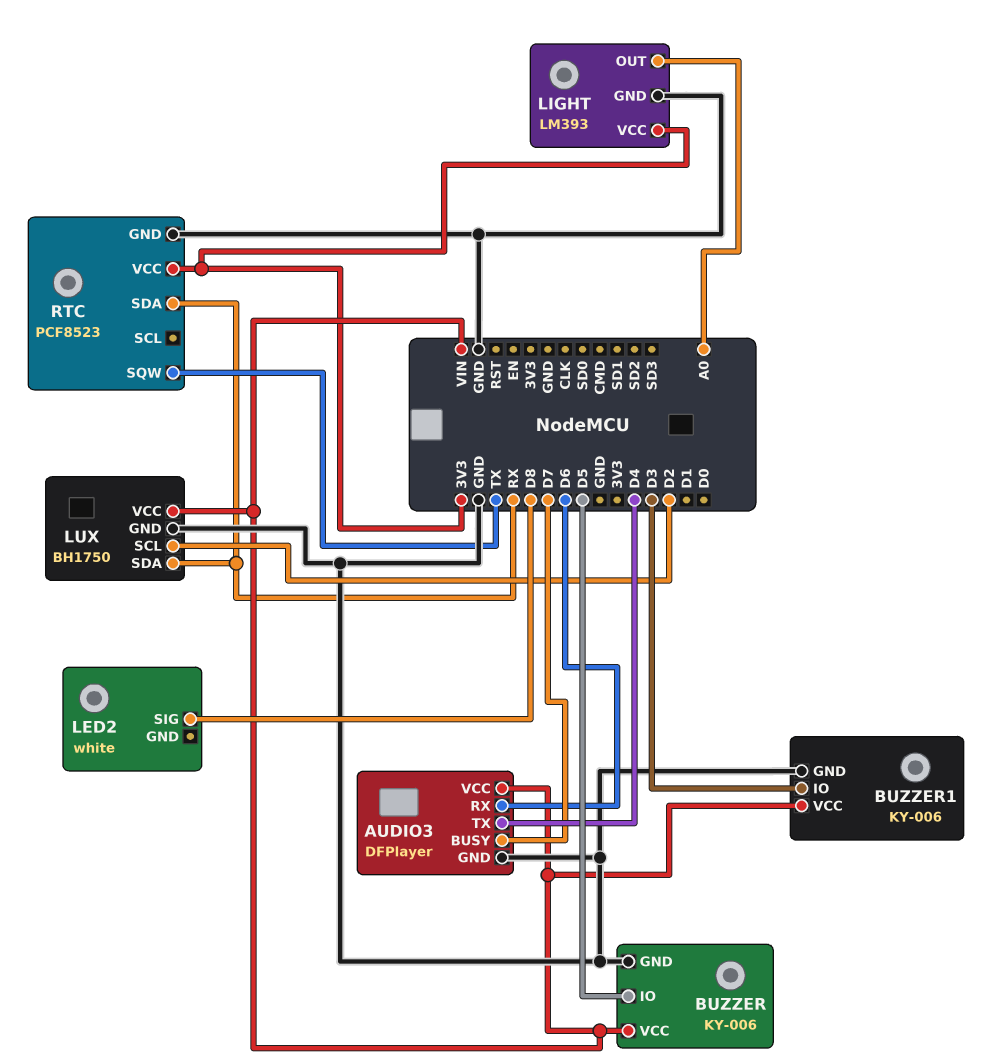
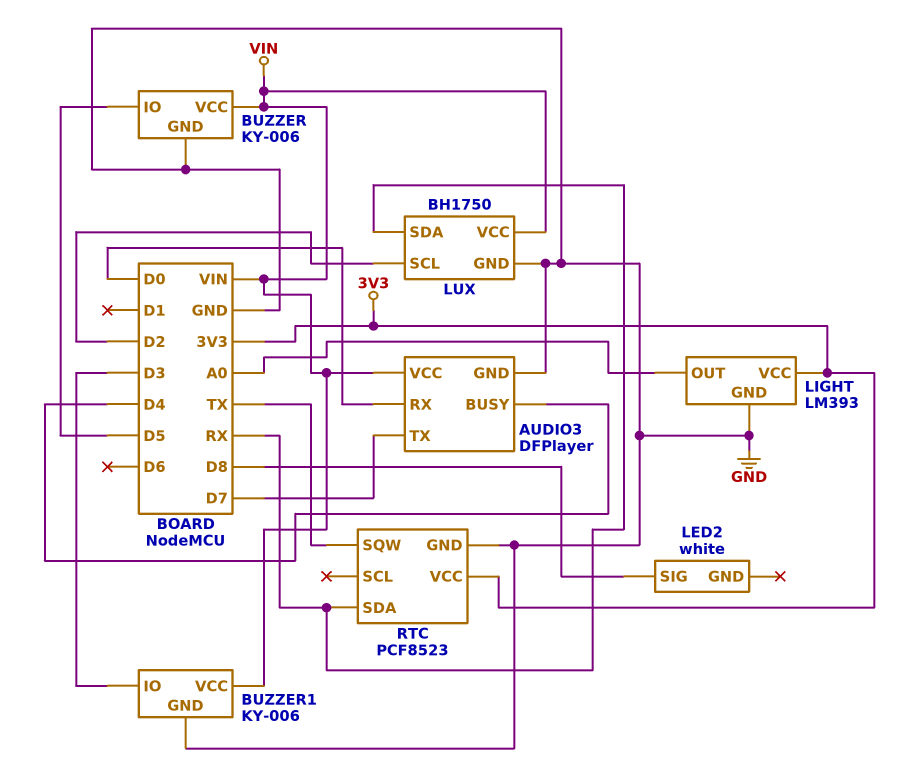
AUDIO3 pin BUSY: D7 -> D4
AUDIO3 pin RX: D6 -> D0
AUDIO3 pin TX: D4 -> D7

